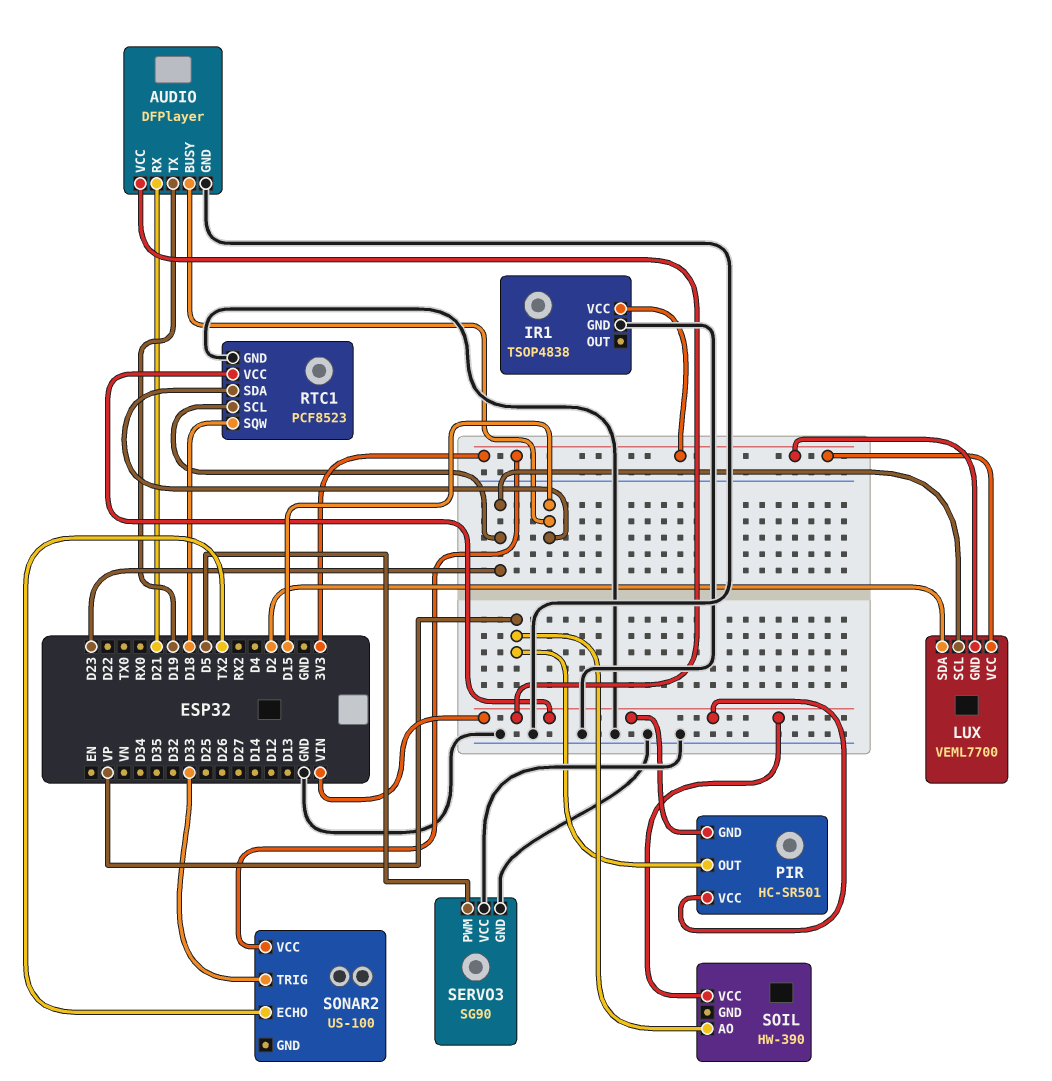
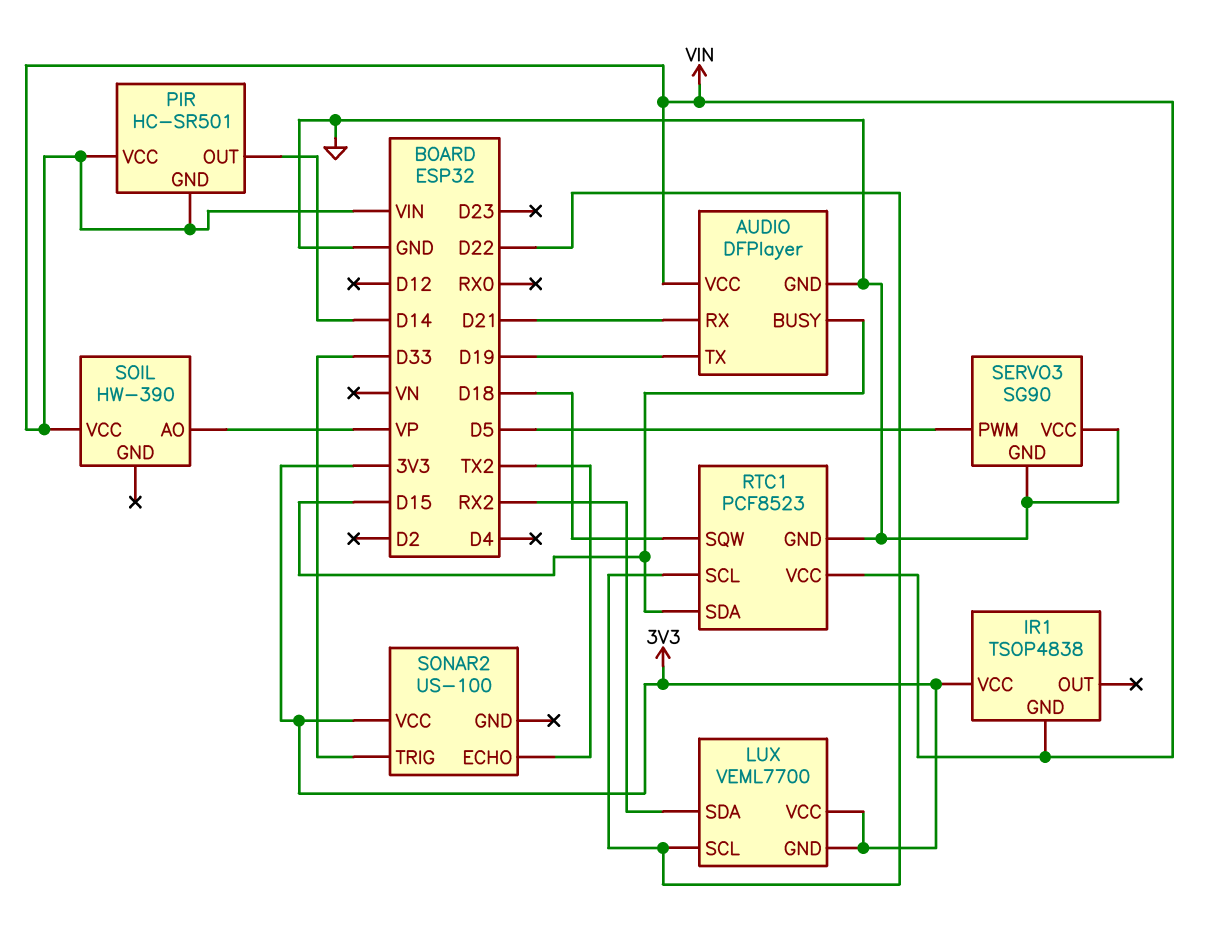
IR1 pin GND: GND -> VIN
LUX pin SCL: D23 -> D22
LUX pin SDA: D2 -> RX2
PIR pin OUT: VP -> D14
RTC1 pin SCL: D23 -> D22

